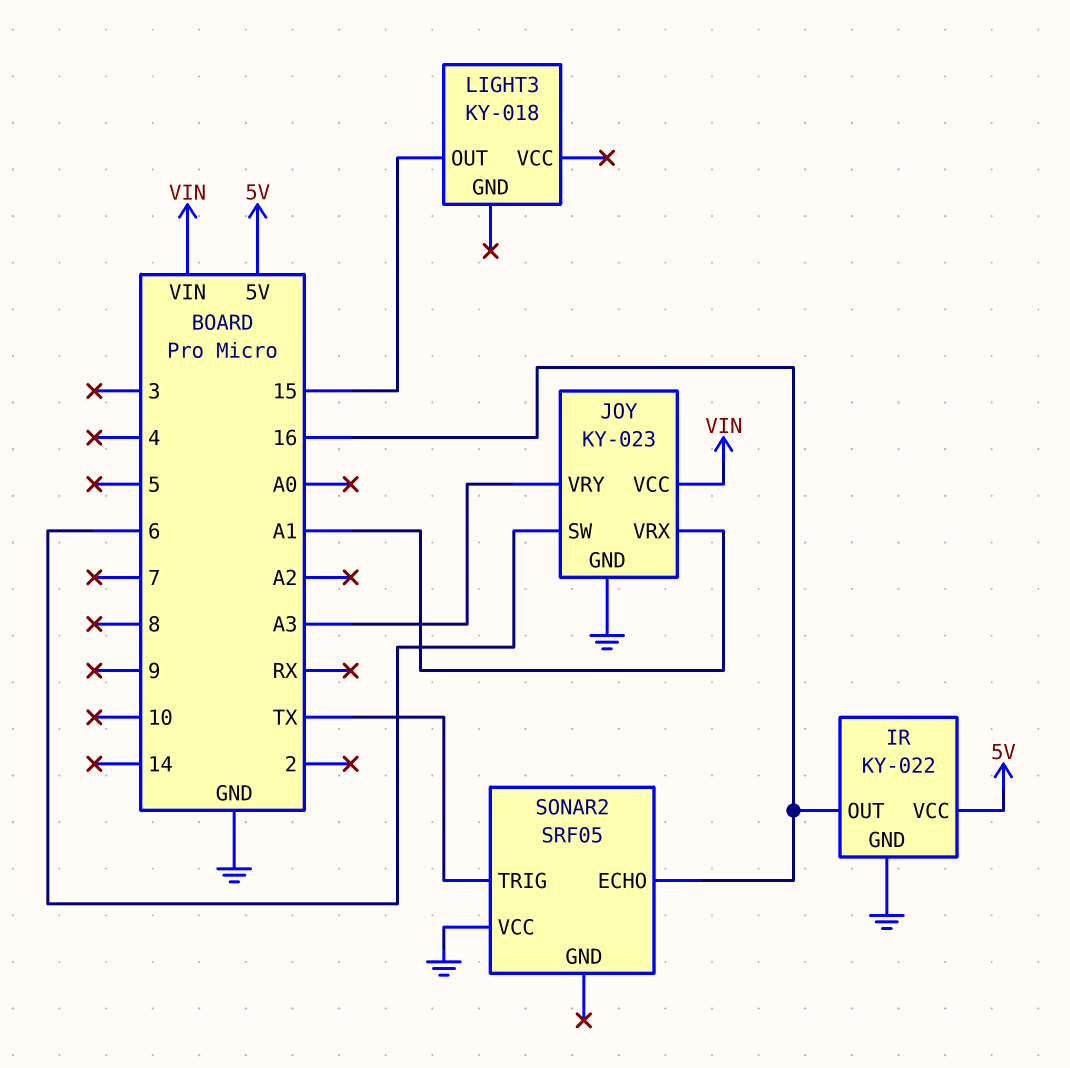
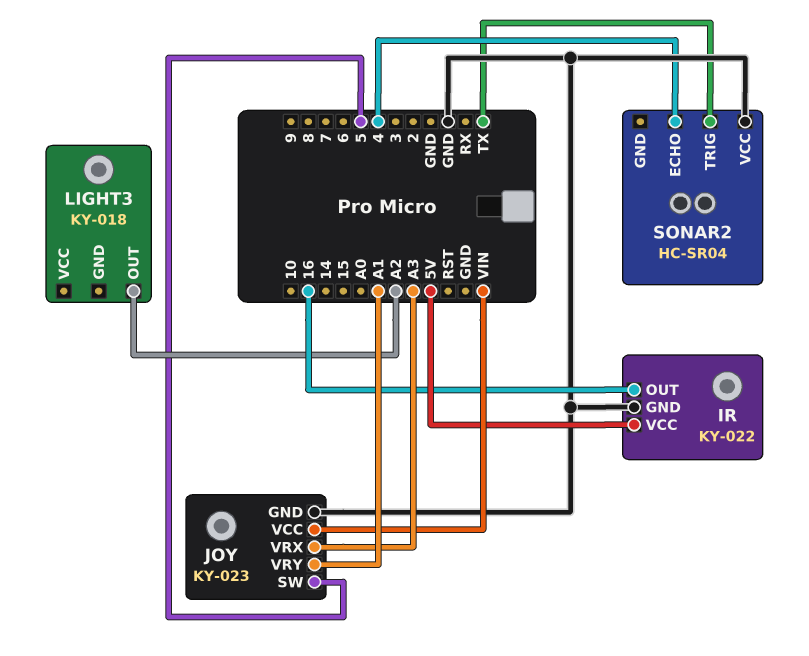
JOY pin SW: 6 -> 5
JOY pin VRX: A1 -> A3
JOY pin VRY: A3 -> A1
LIGHT3 pin OUT: 15 -> A2
SONAR2: SRF05 -> HC-SR04
SONAR2 pin ECHO: 16 -> 4

